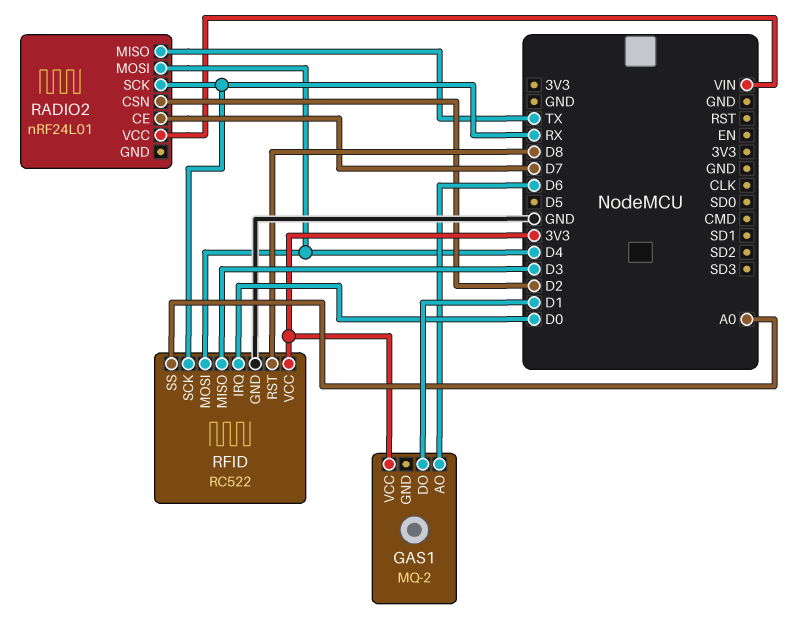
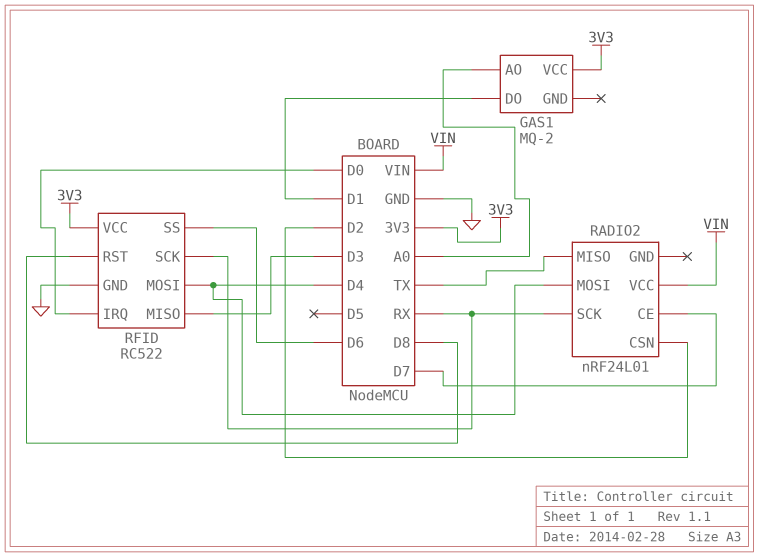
GAS1 pin AO: D6 -> A0
RFID pin SS: A0 -> D6

